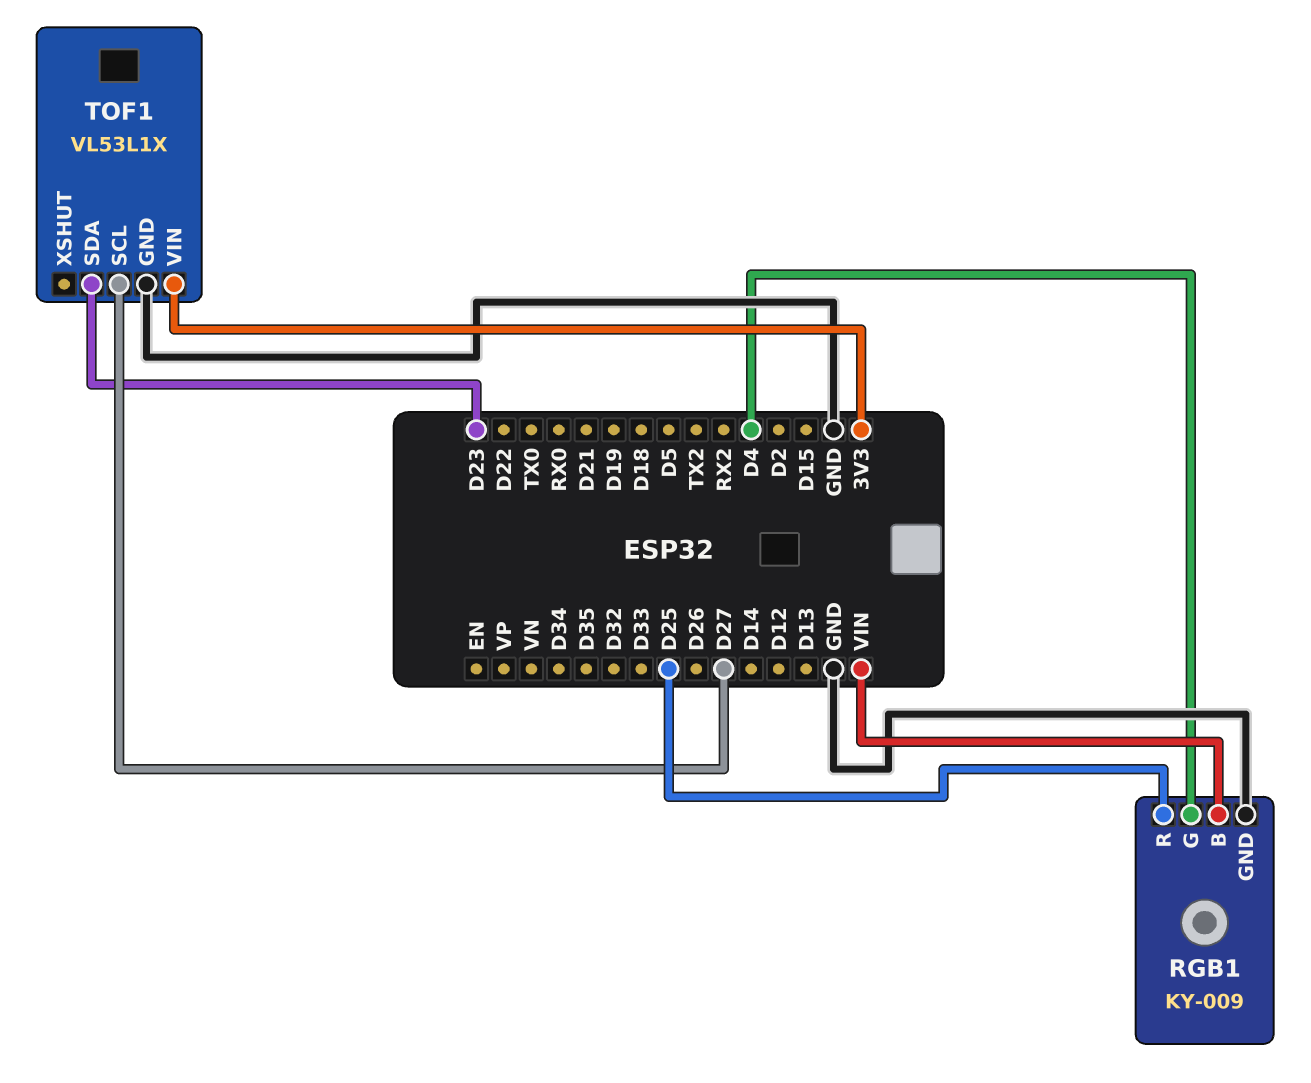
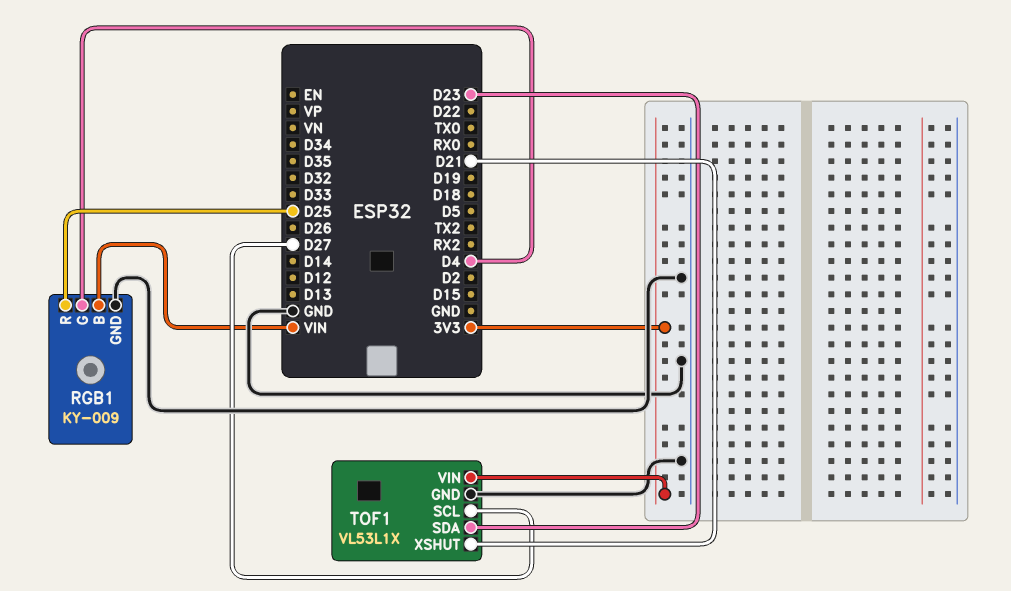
TOF1 pin XSHUT: none -> D21

